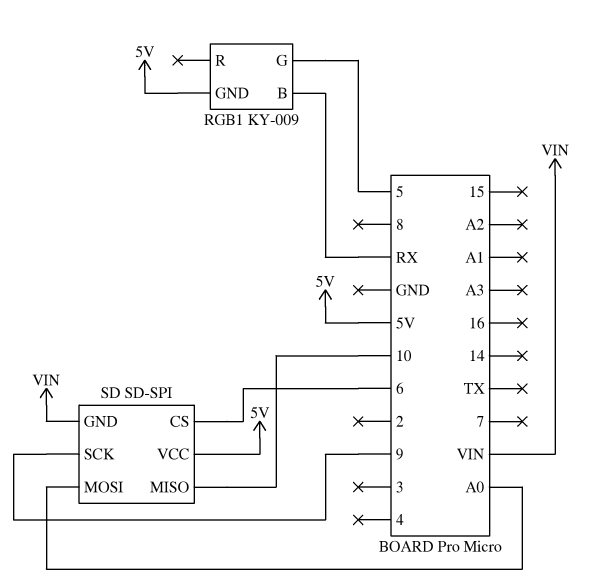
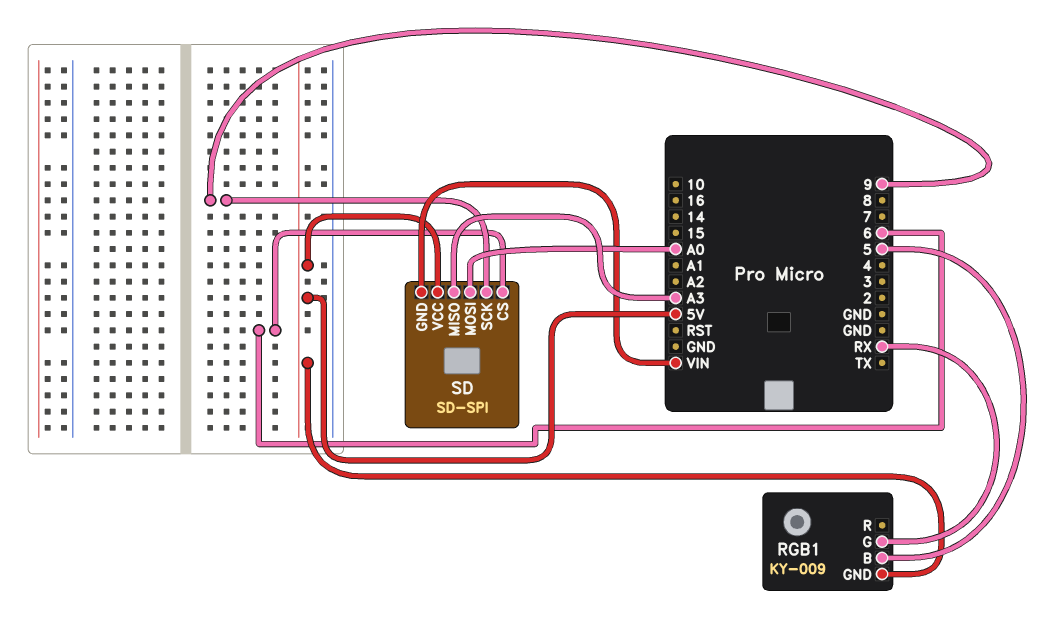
RGB1 pin B: RX -> 5
RGB1 pin G: 5 -> RX
SD pin MISO: 10 -> A3

